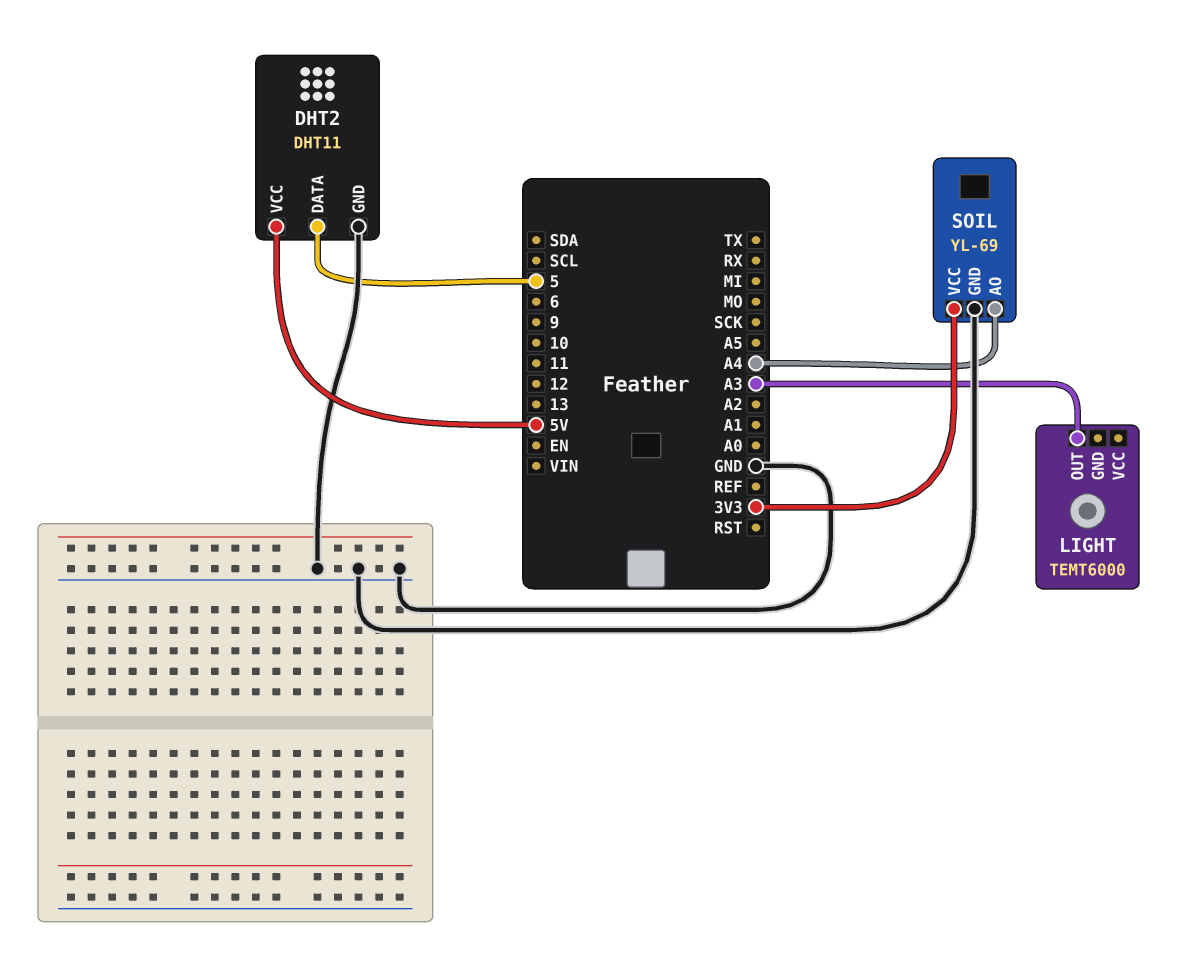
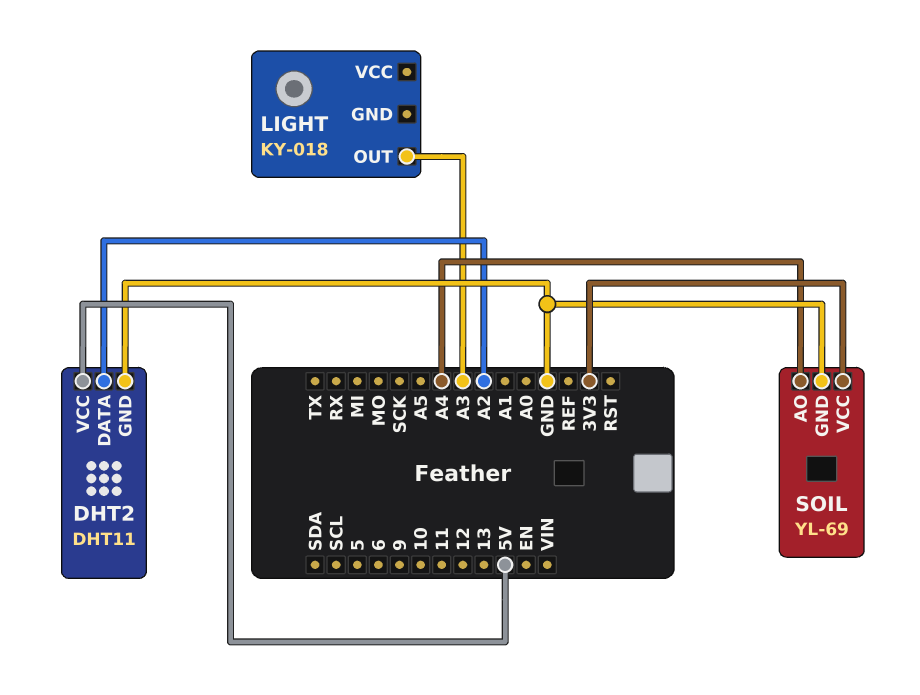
DHT2 pin DATA: 5 -> A2
LIGHT: TEMT6000 -> KY-018

